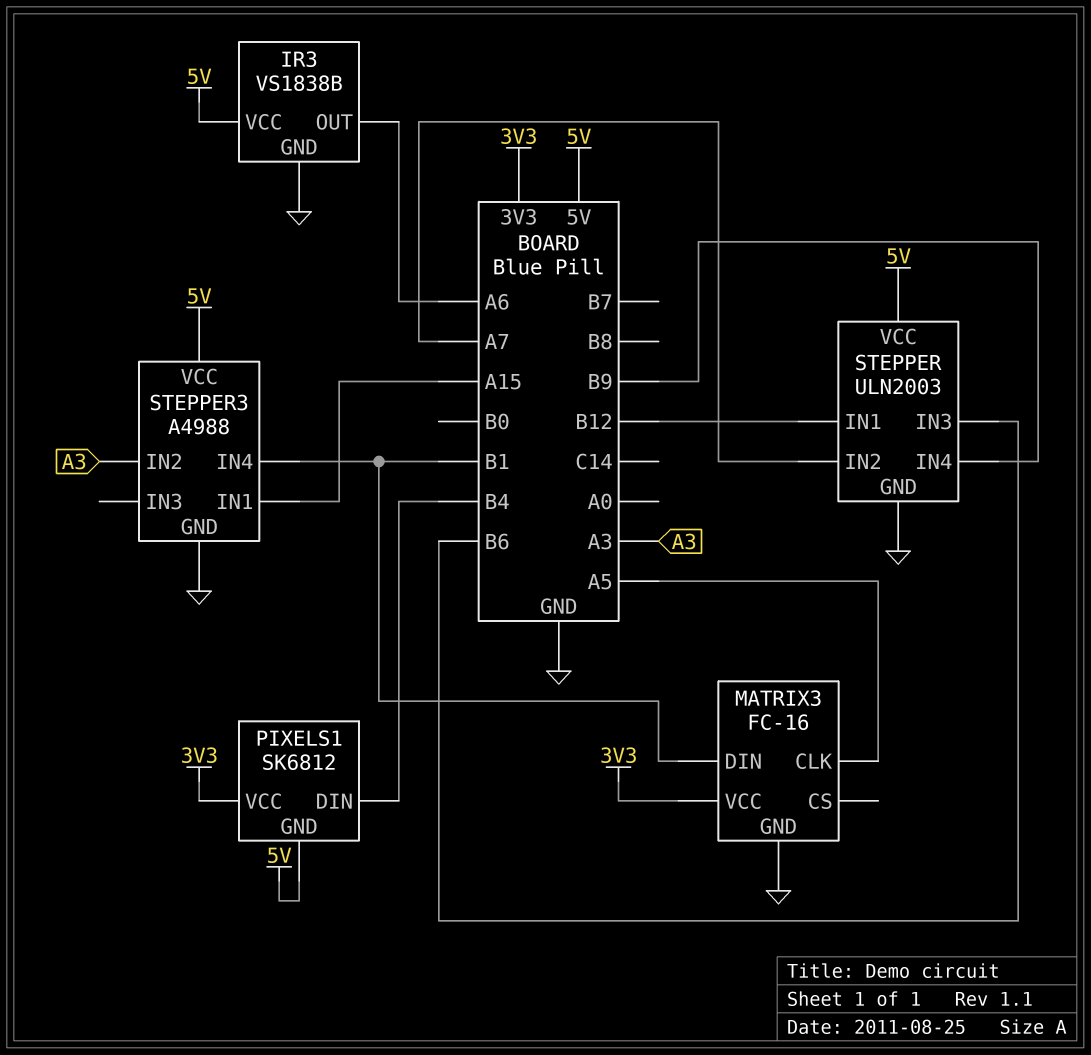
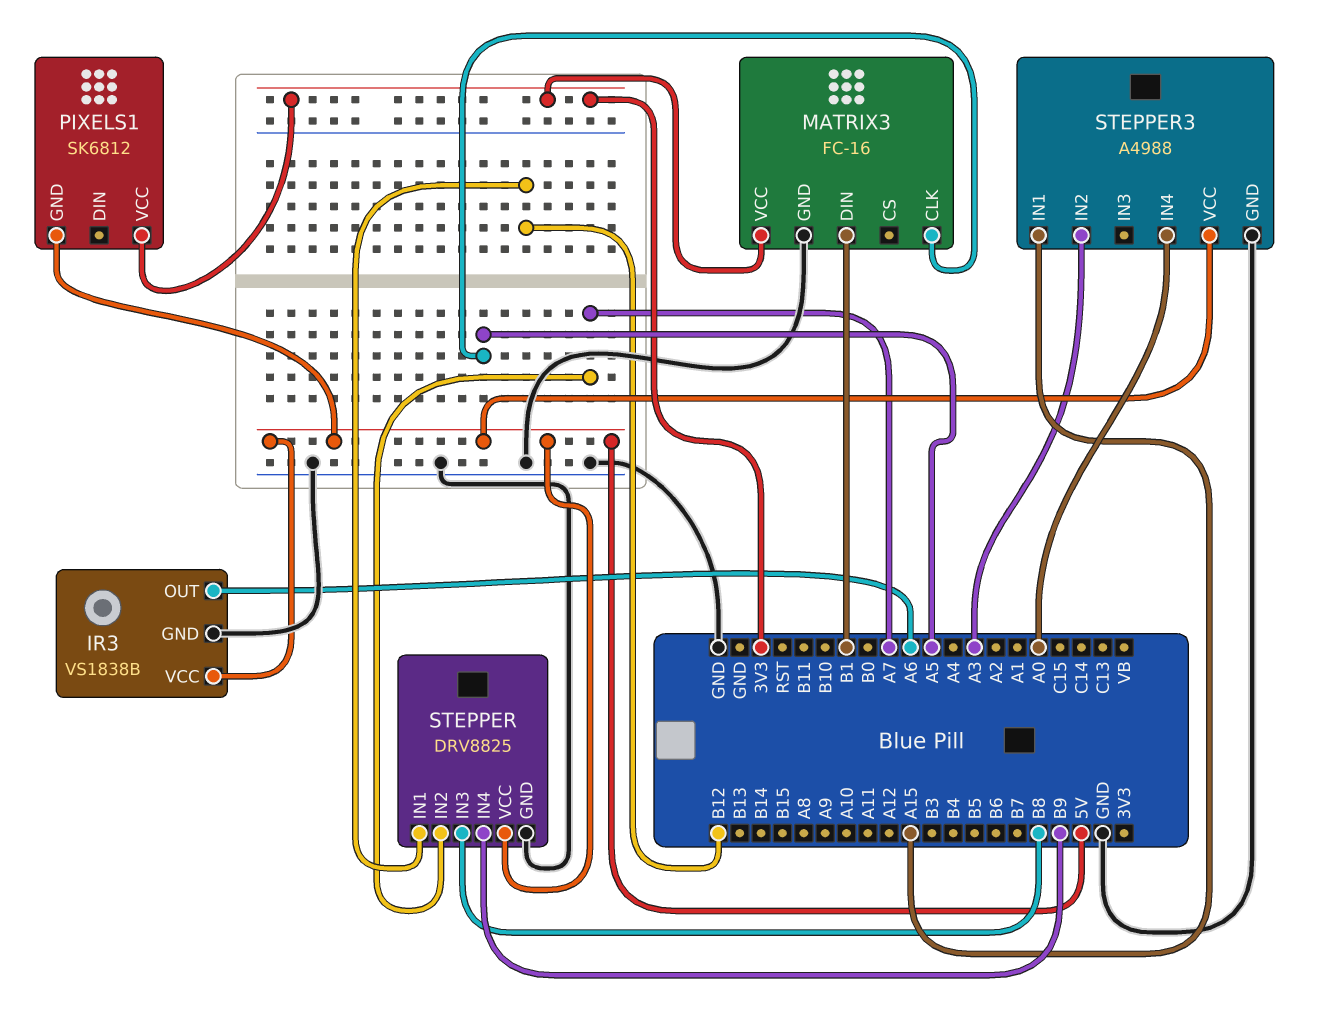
PIXELS1 pin DIN: B4 -> none
STEPPER: ULN2003 -> DRV8825
STEPPER pin IN3: B6 -> B8
STEPPER3 pin IN4: B1 -> A0

